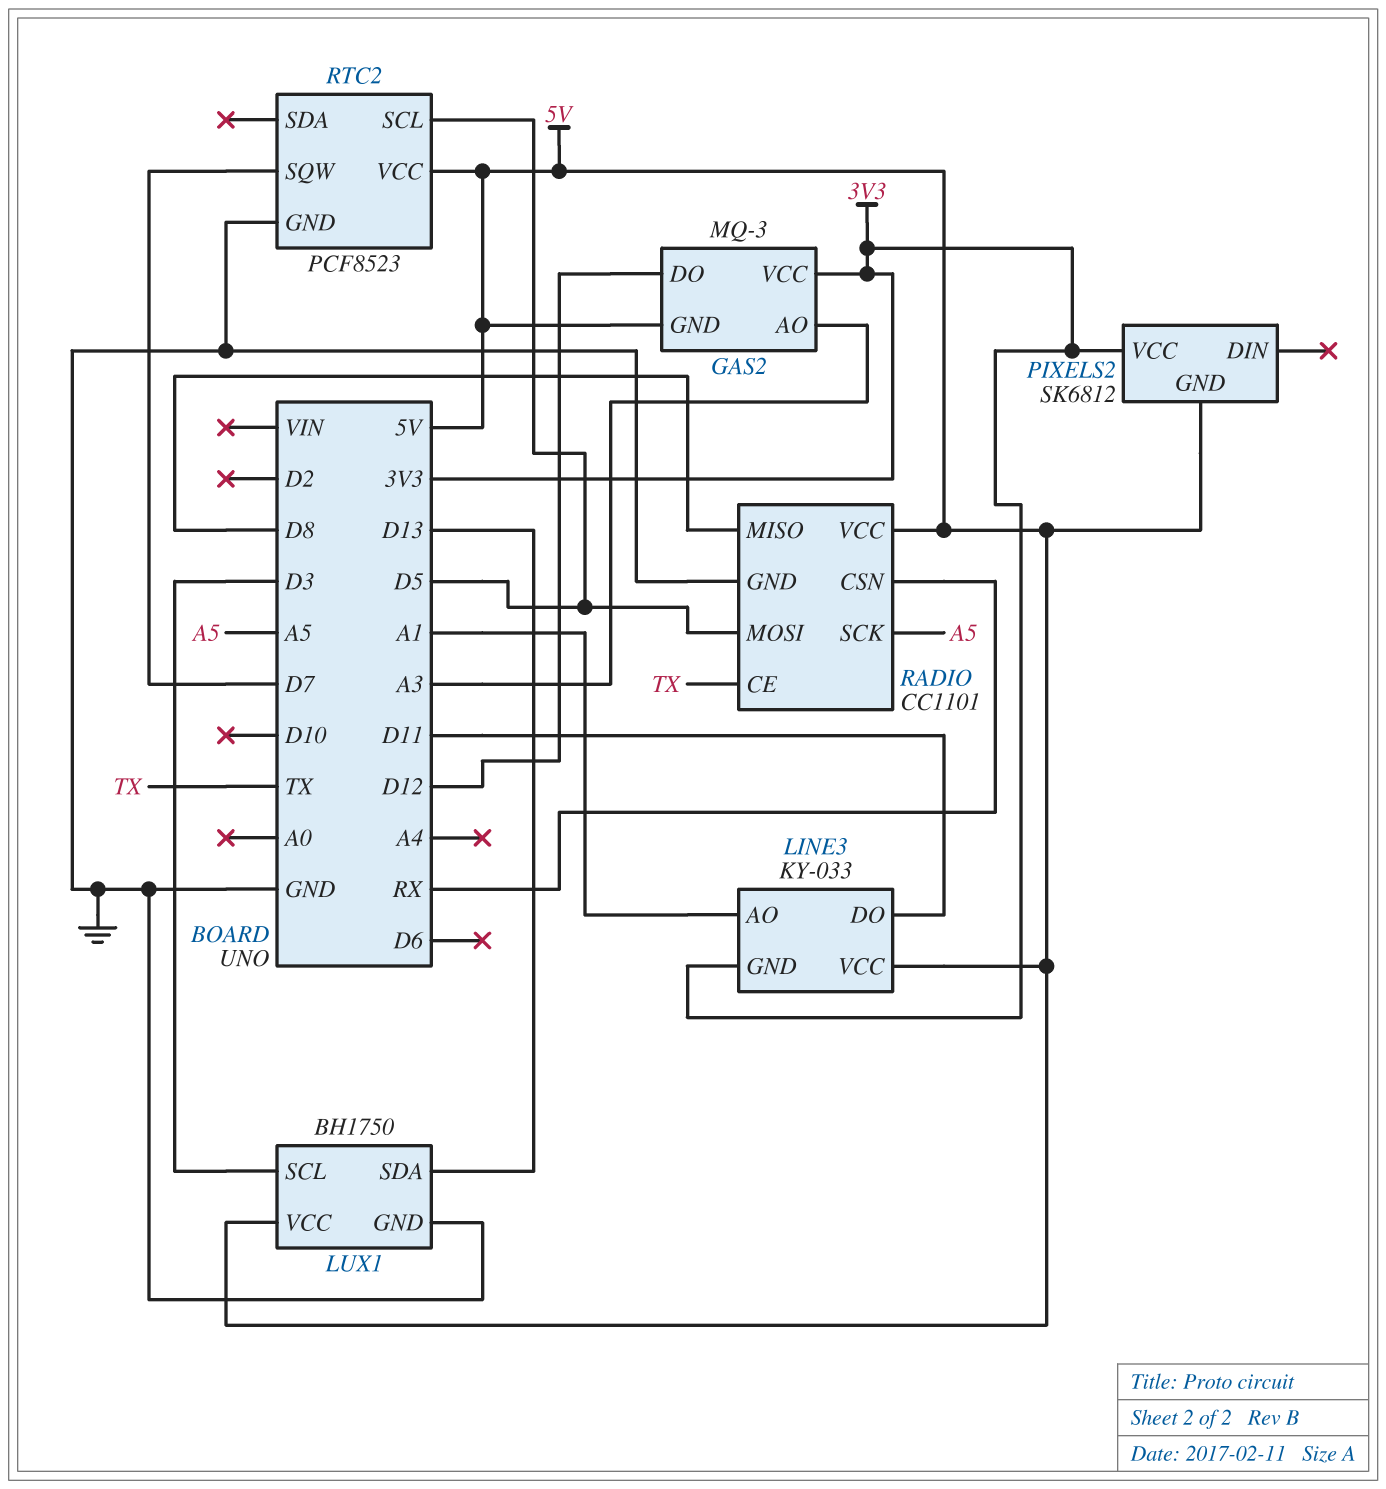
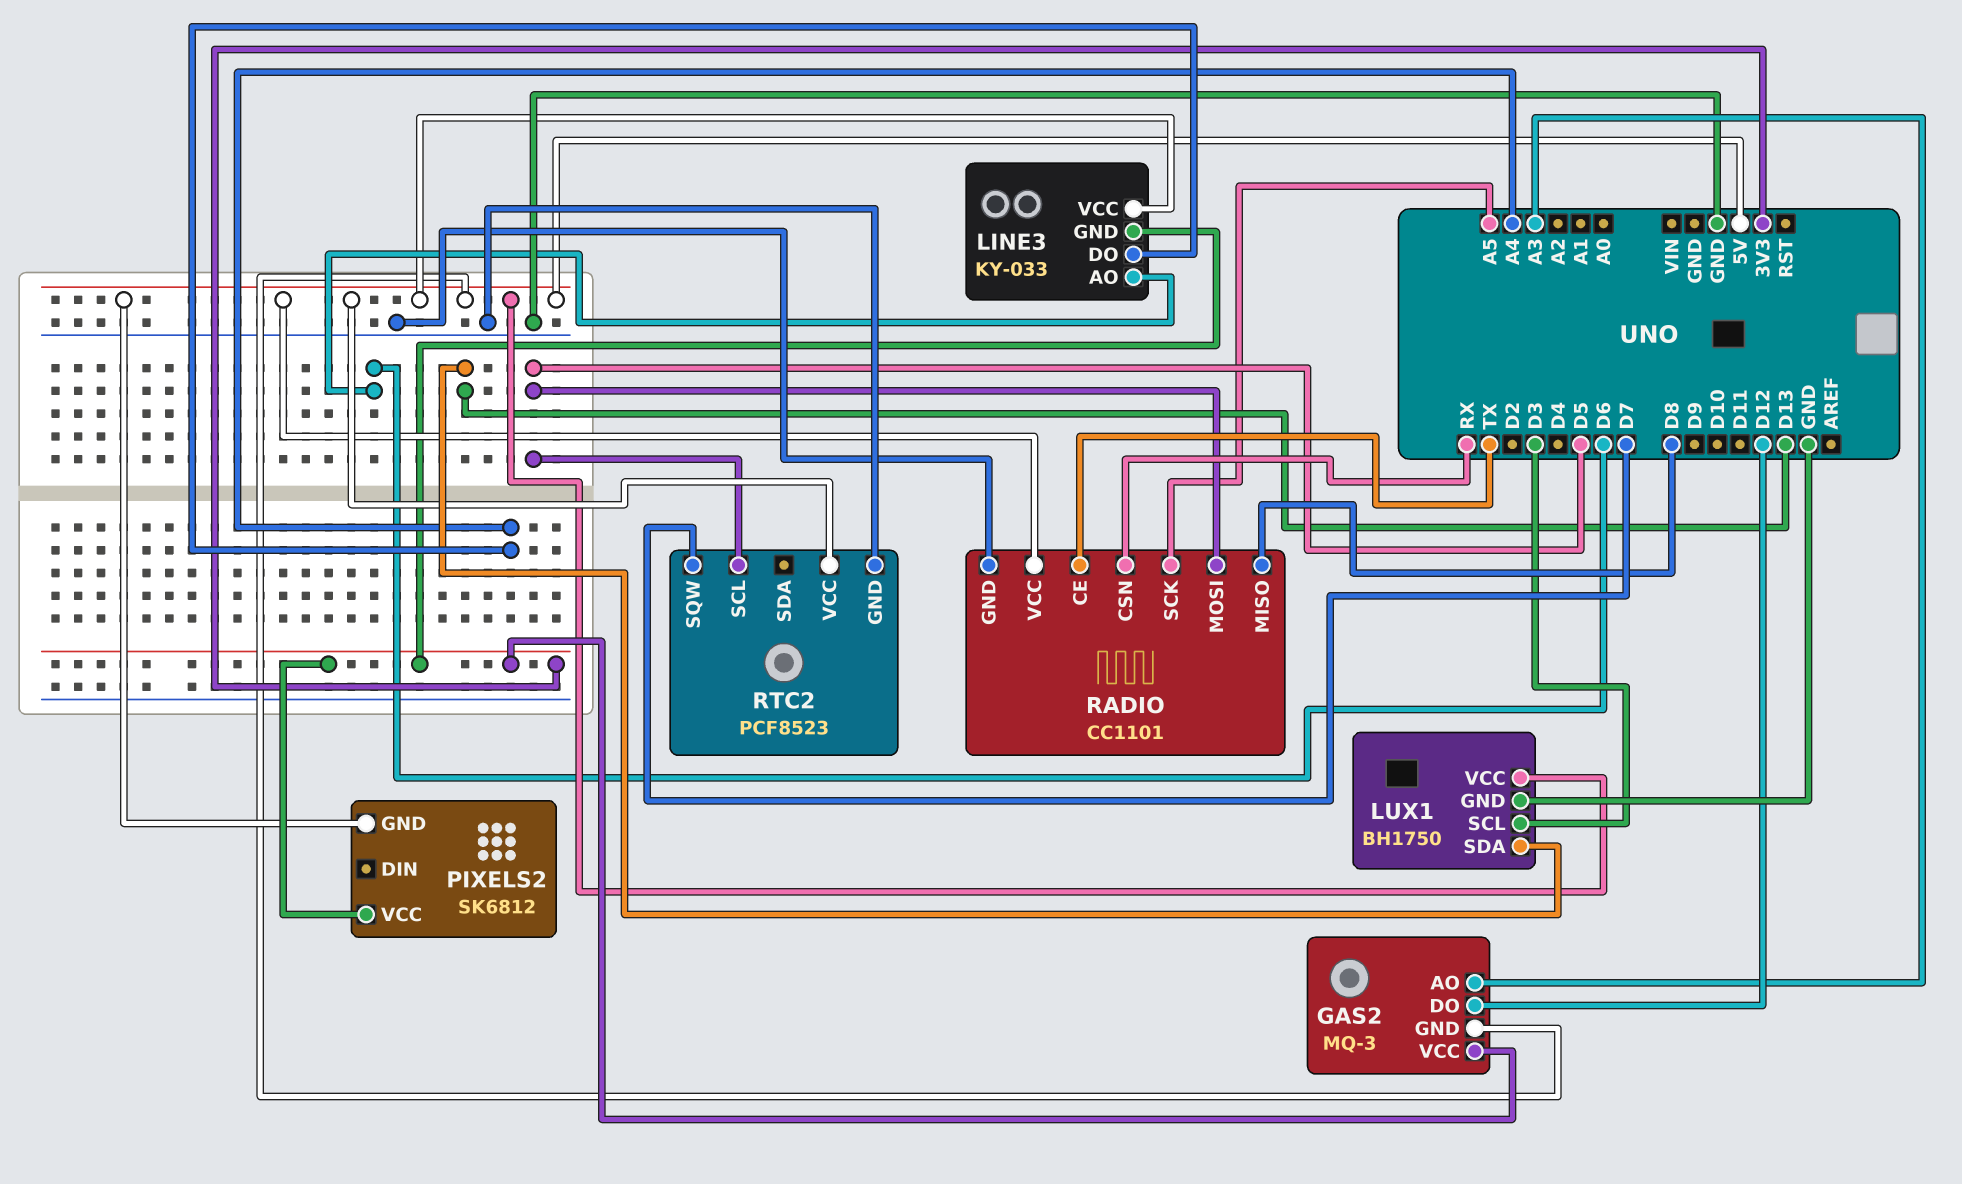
LINE3 pin AO: A1 -> D6
LINE3 pin DO: D11 -> A4

